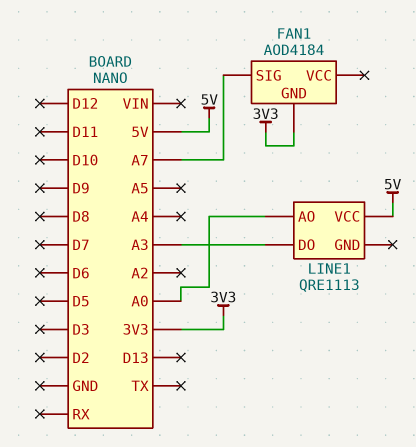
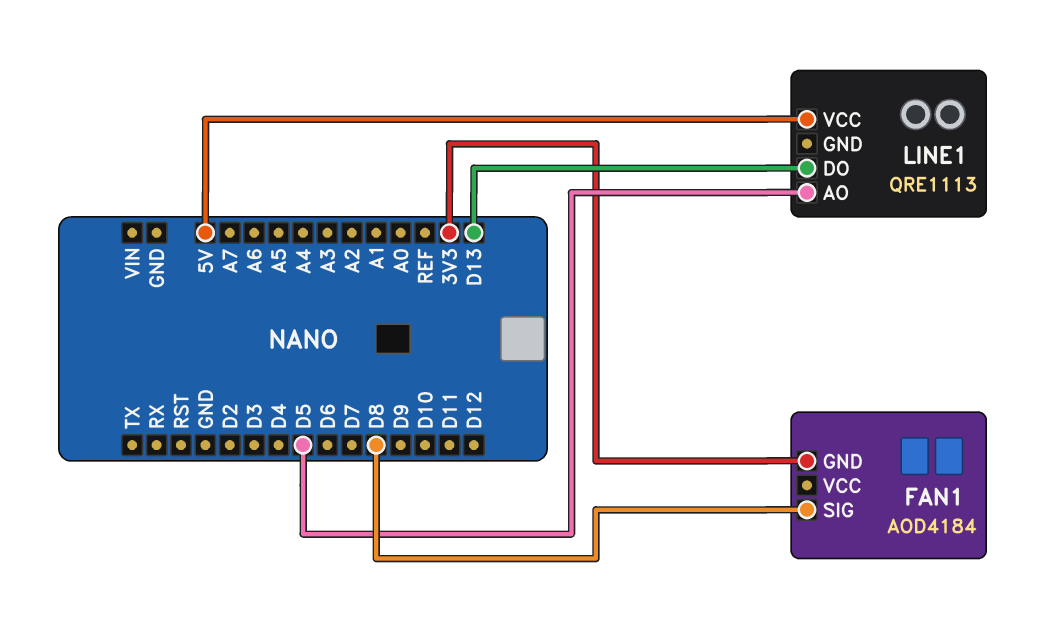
FAN1 pin SIG: A7 -> D8
LINE1 pin AO: A0 -> D5
LINE1 pin DO: A3 -> D13

